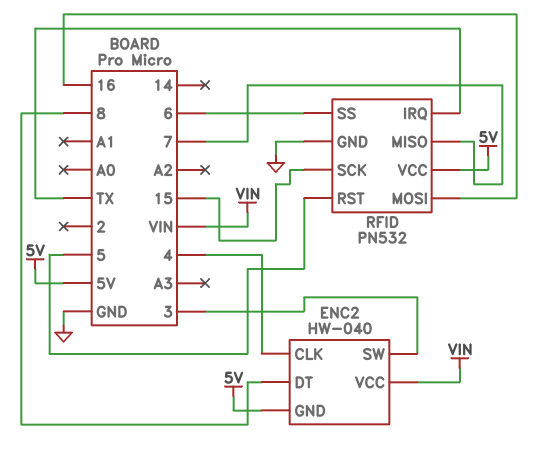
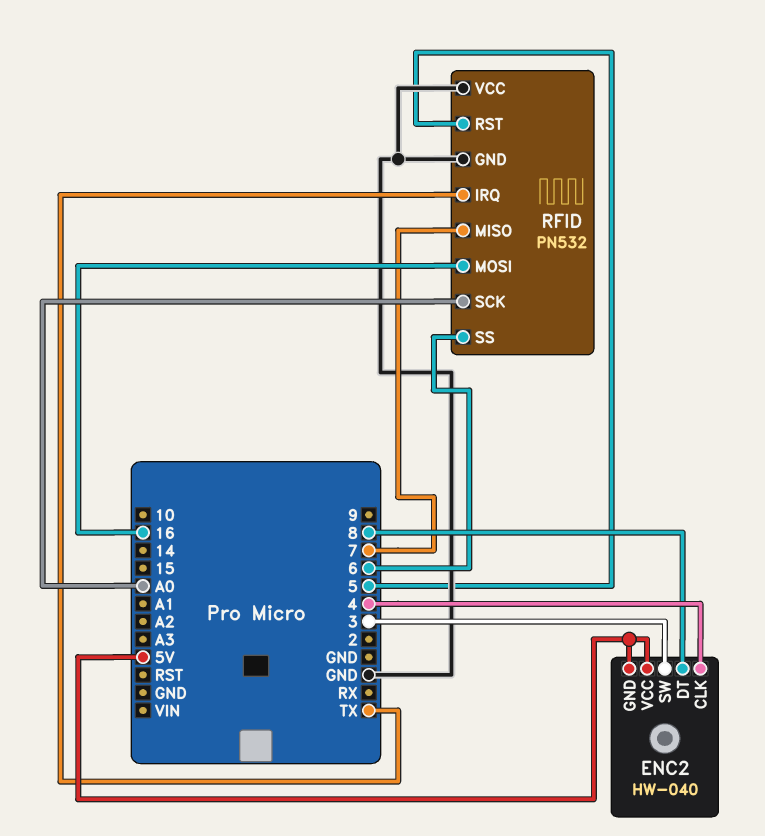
ENC2 pin VCC: VIN -> 5V
RFID pin SCK: 15 -> A0
RFID pin VCC: 5V -> GND

